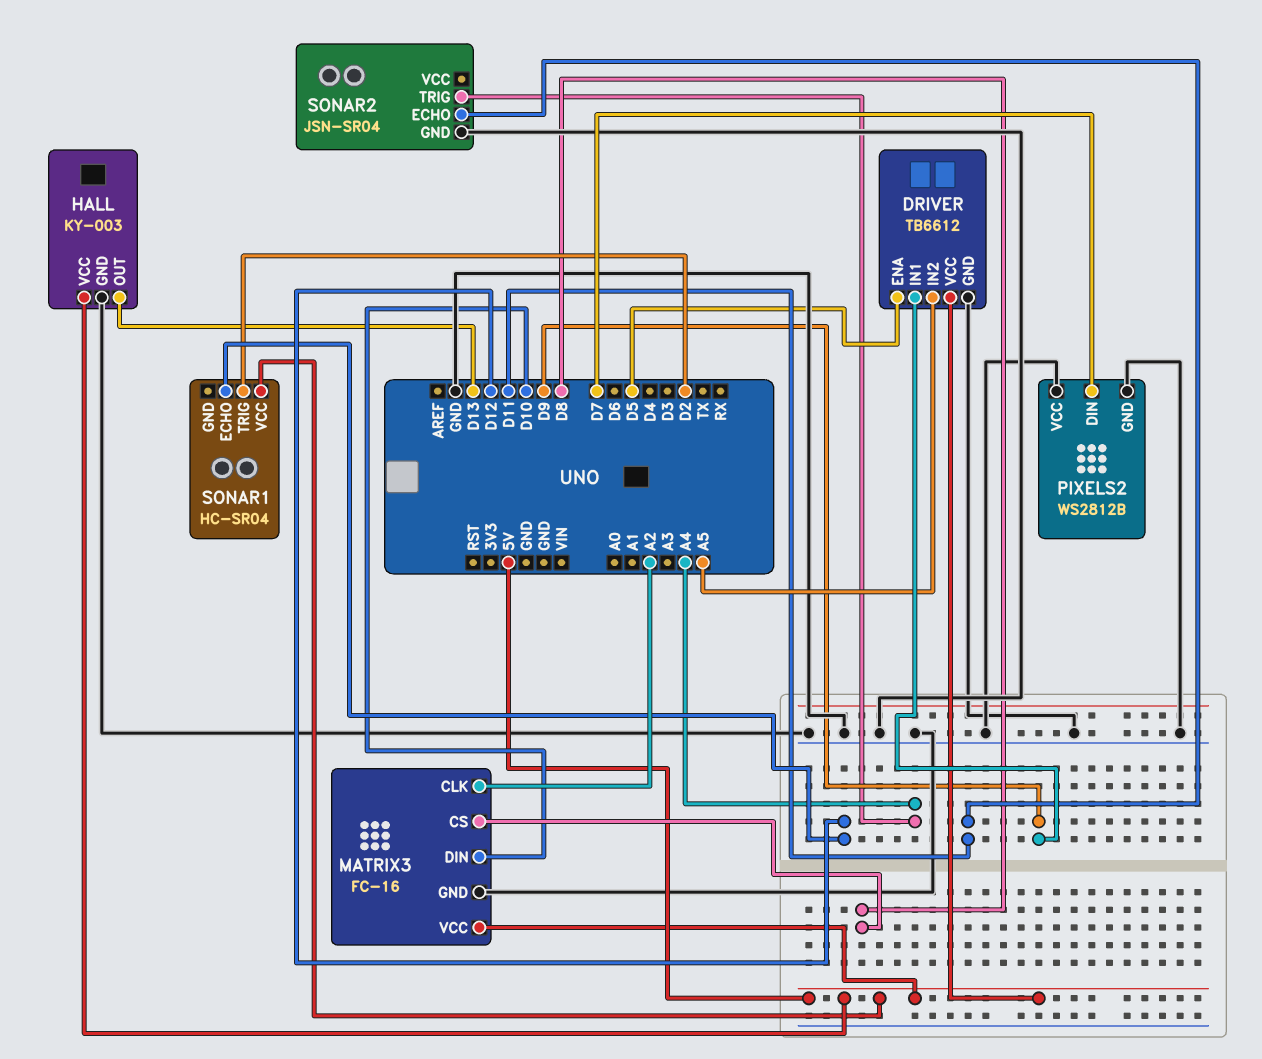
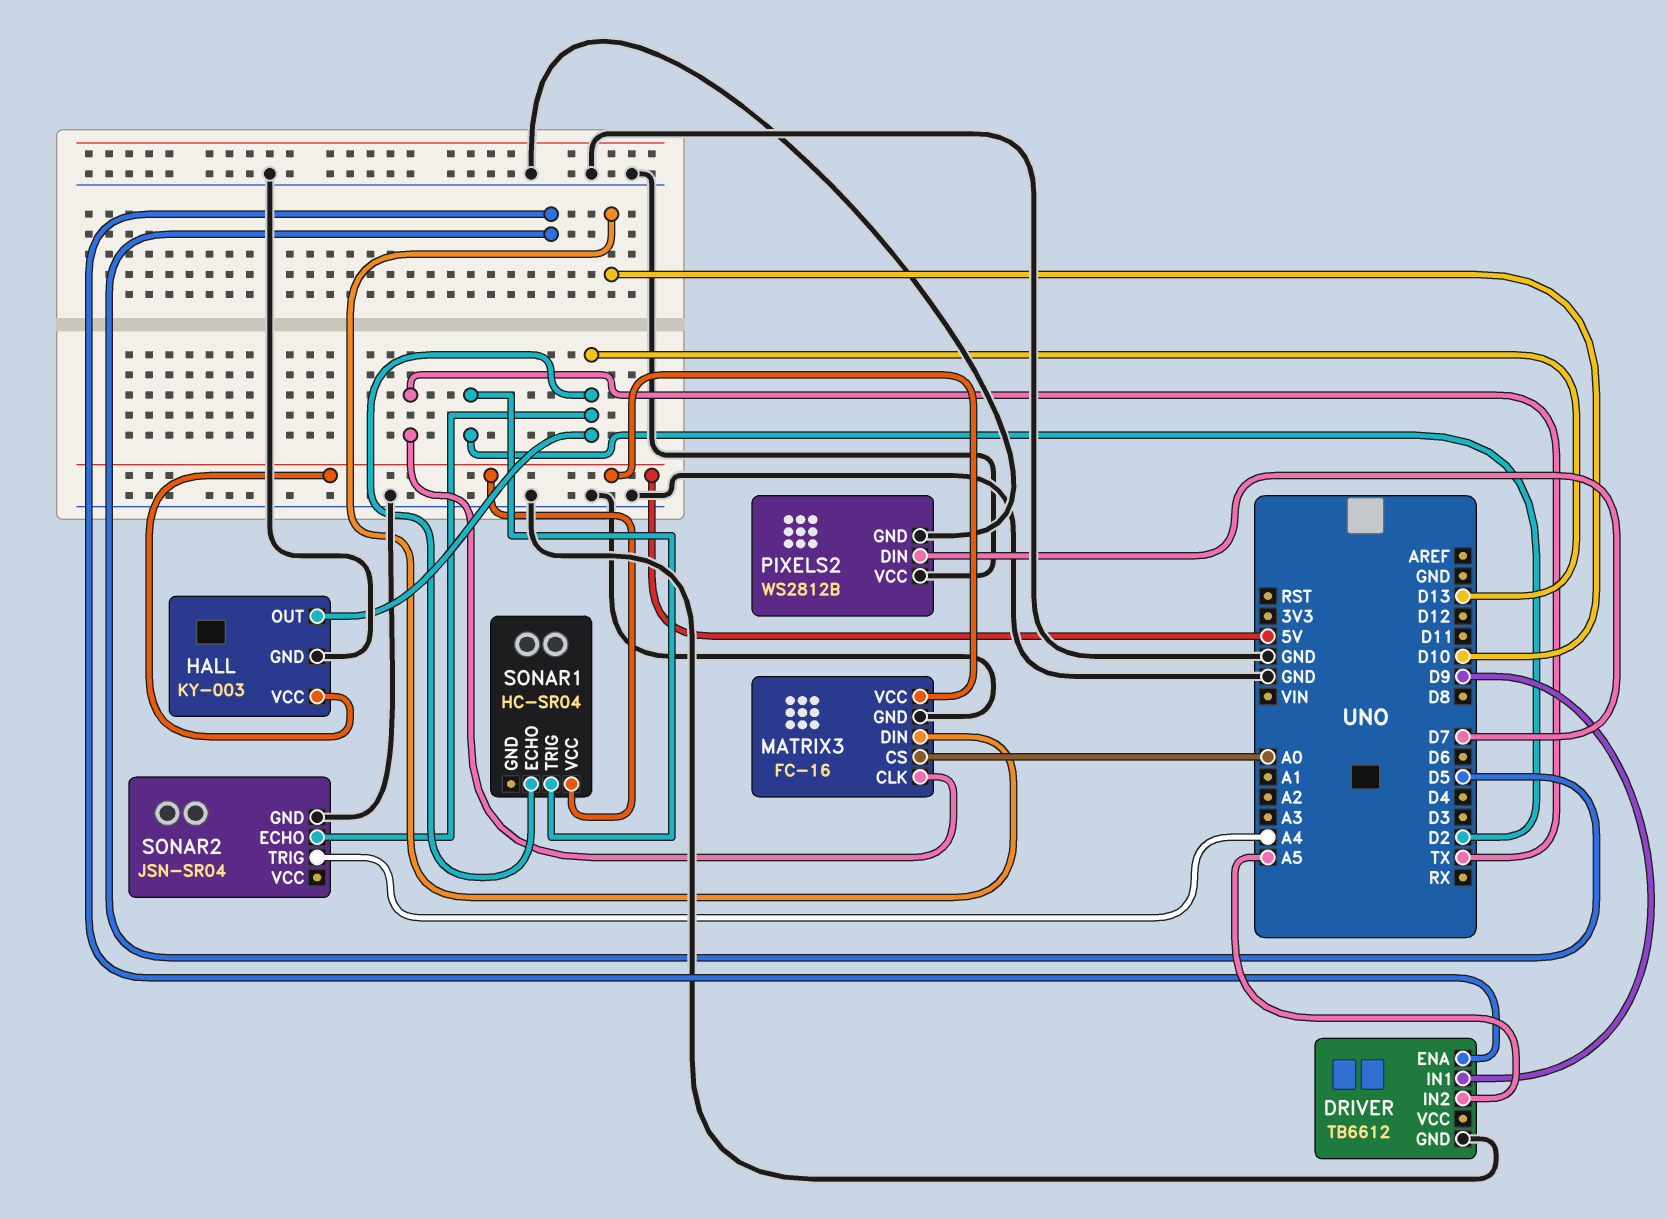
DRIVER pin VCC: 5V -> none
MATRIX3 pin CLK: A2 -> TX
MATRIX3 pin CS: D8 -> A0
SONAR1 pin ECHO: D12 -> D13
SONAR2 pin ECHO: D11 -> D13

